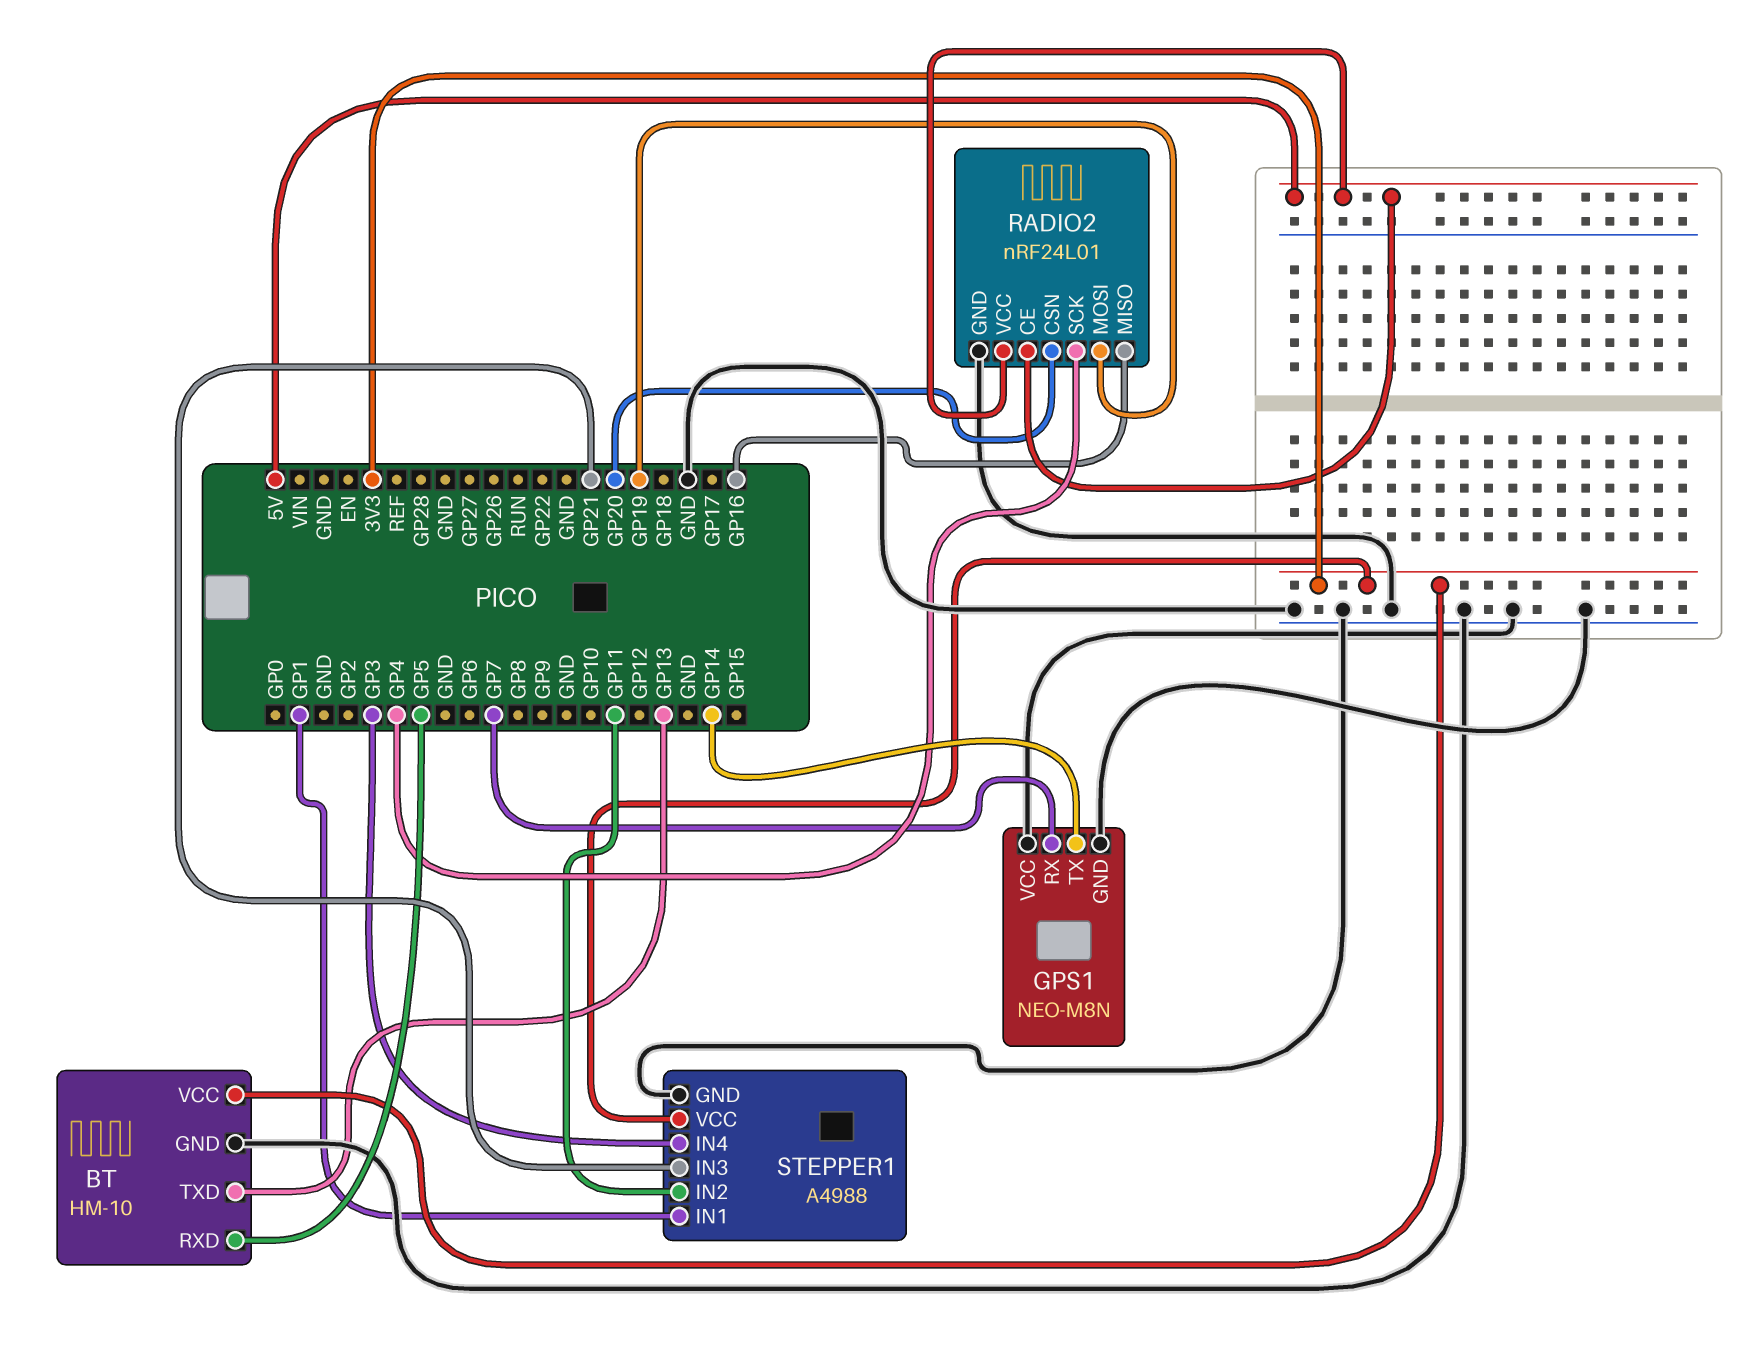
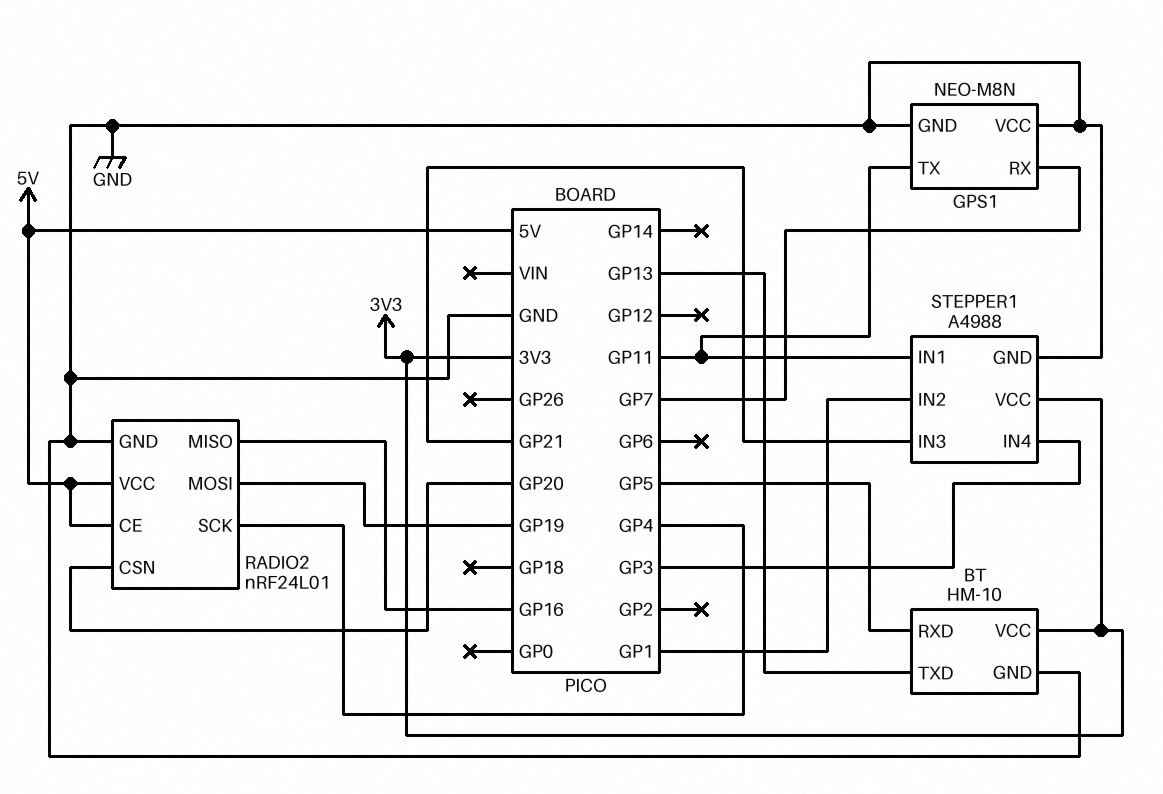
GPS1 pin TX: GP14 -> GP11
STEPPER1 pin IN1: GP1 -> GP11
STEPPER1 pin IN2: GP11 -> GP1

